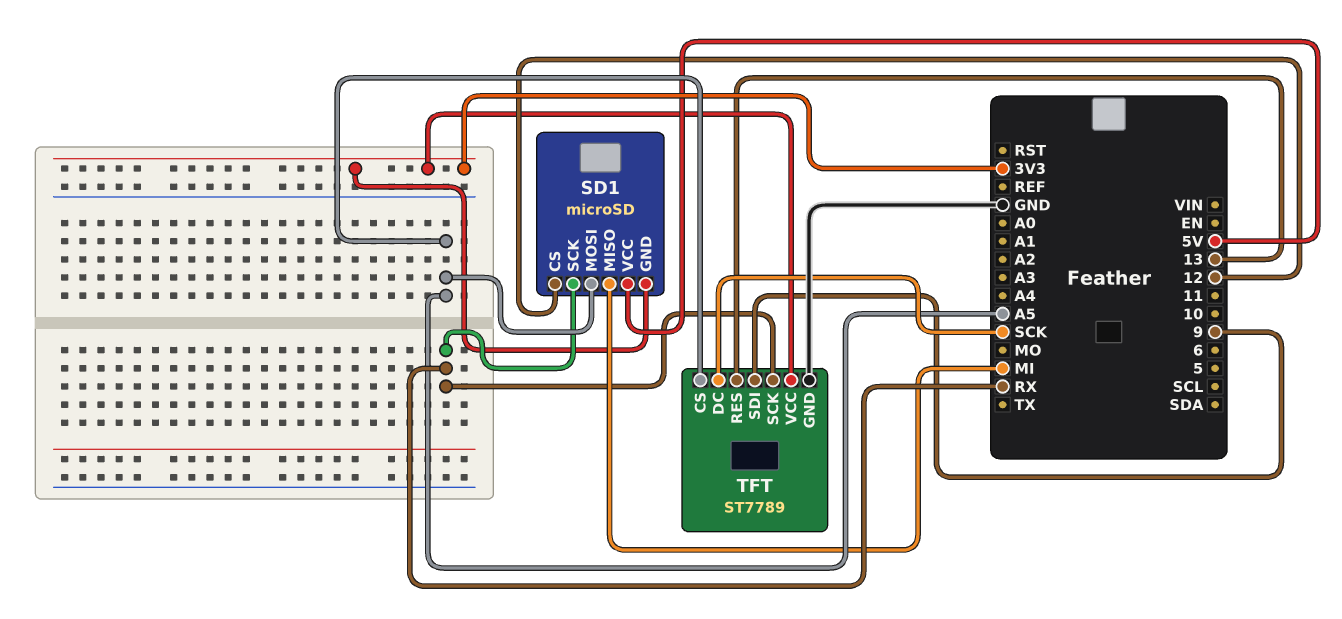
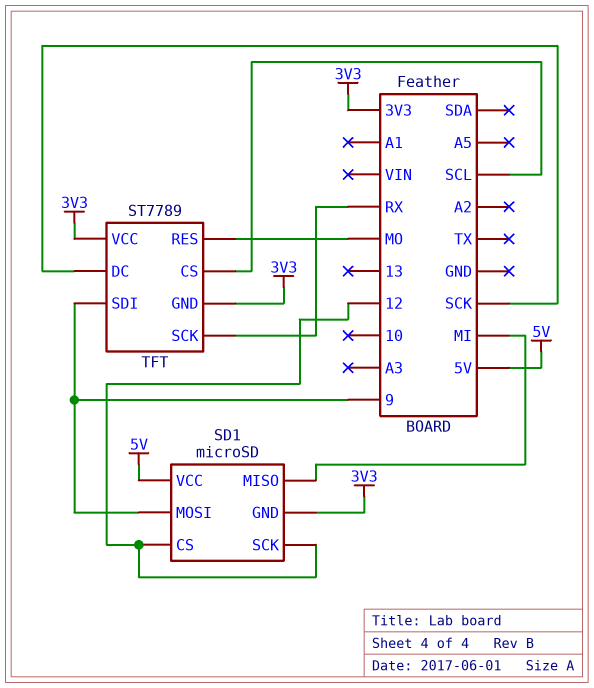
SD1 pin MOSI: A5 -> 9
SD1 pin SCK: RX -> 12
TFT pin CS: A5 -> SCL
TFT pin GND: GND -> 3V3
TFT pin RES: 13 -> MO

